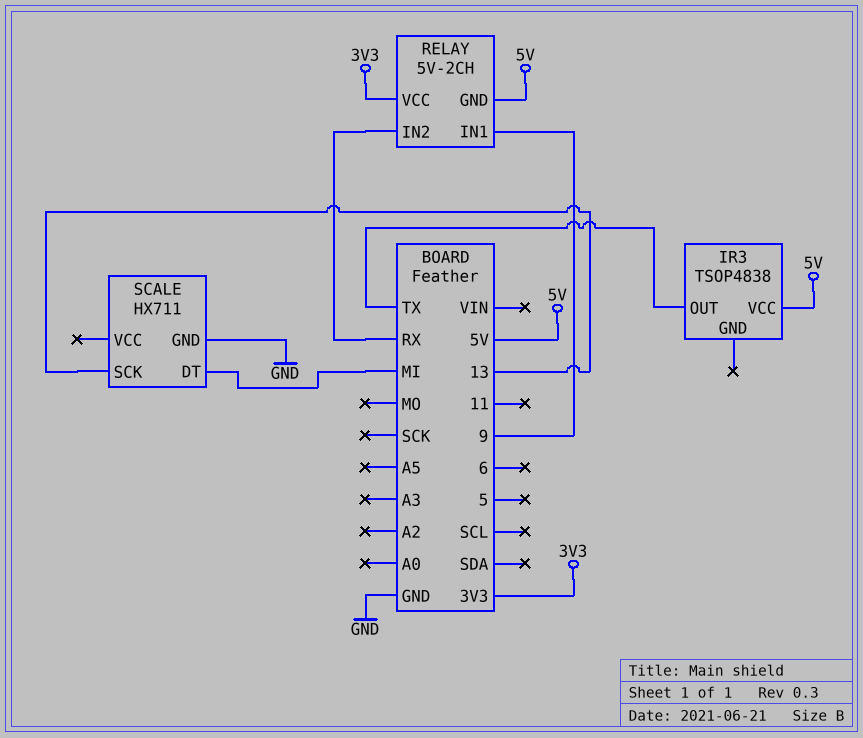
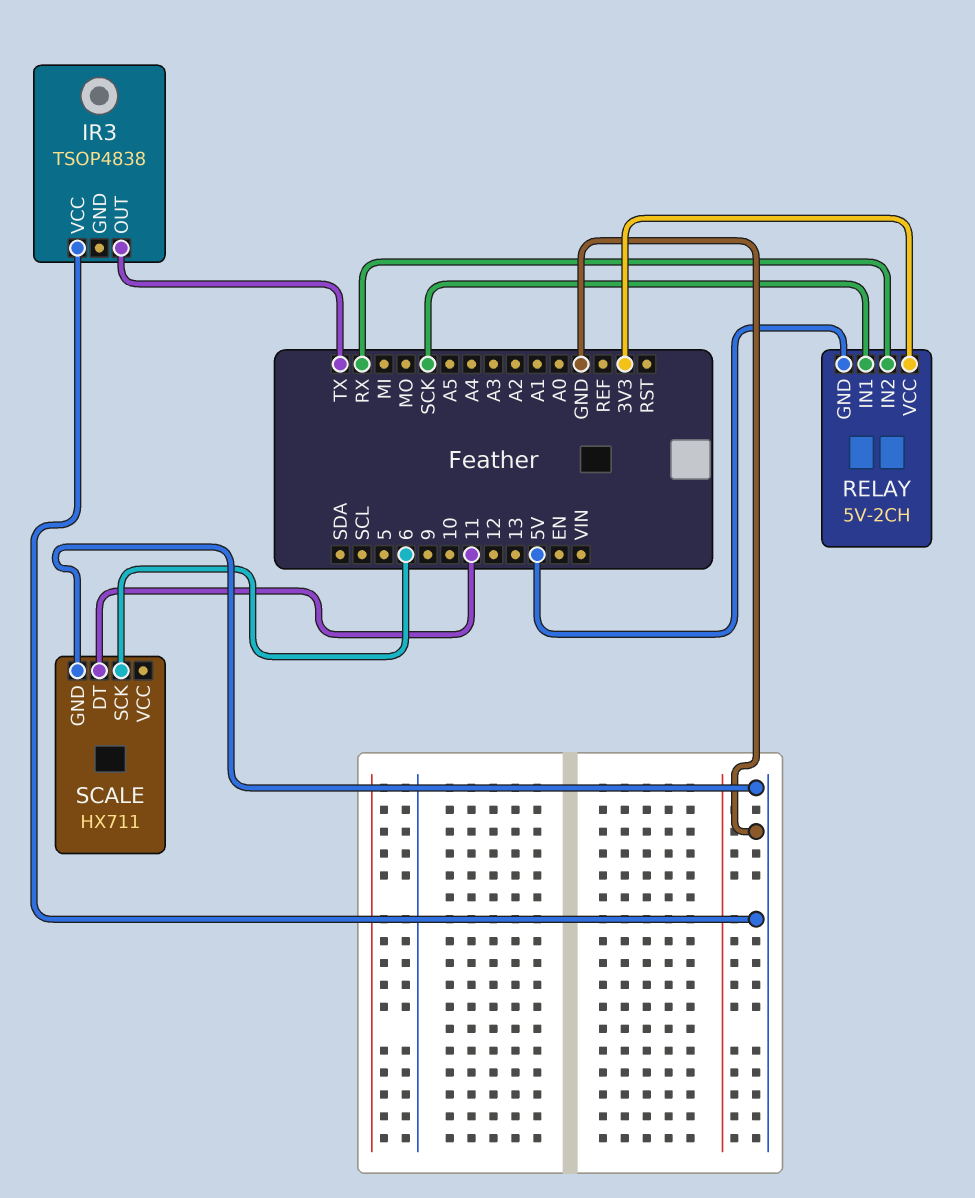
IR3 pin VCC: 5V -> GND
RELAY pin IN1: 9 -> SCK
SCALE pin DT: MI -> 11
SCALE pin SCK: 13 -> 6

